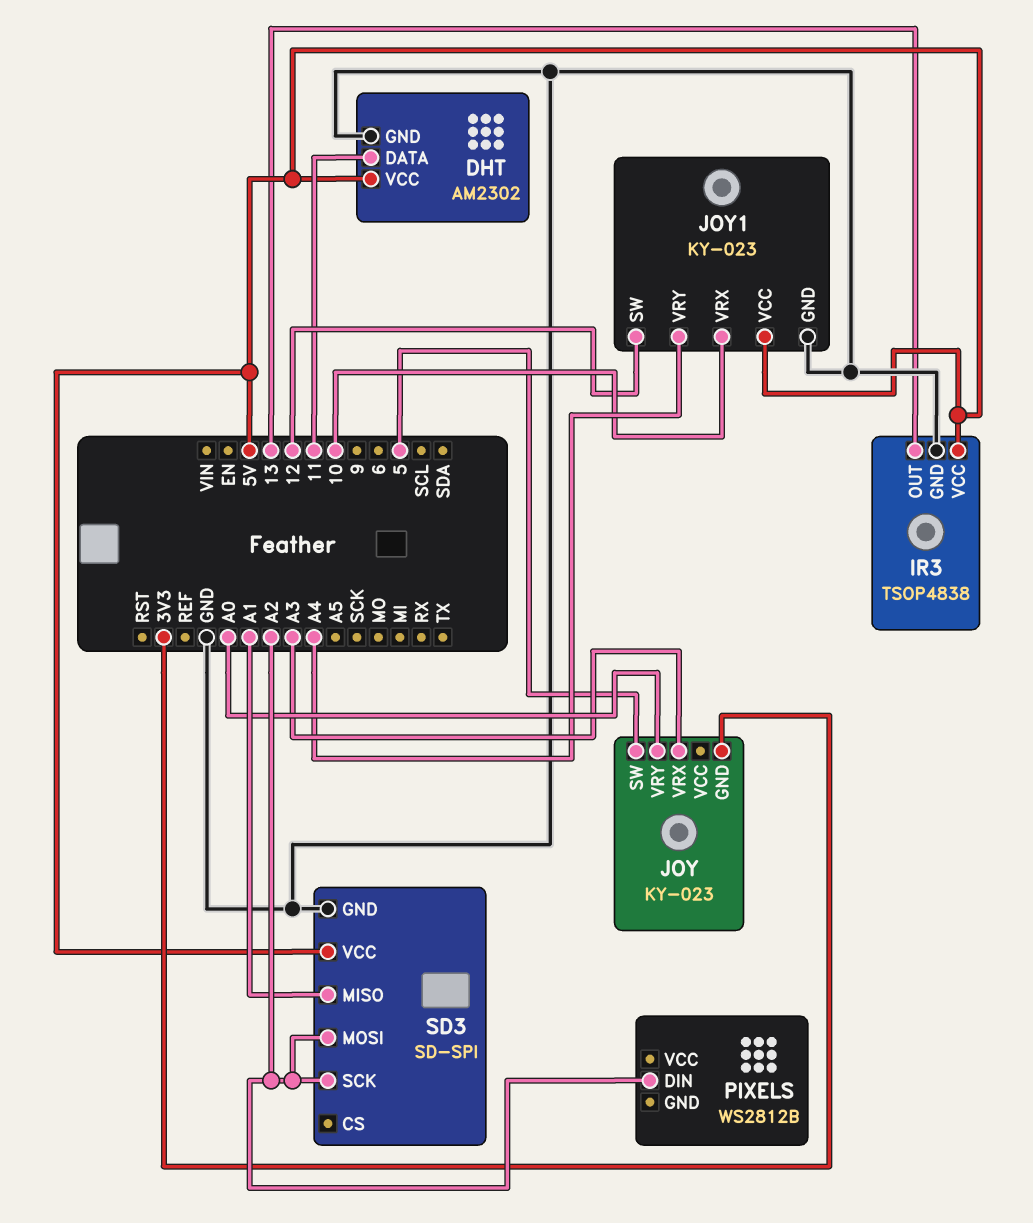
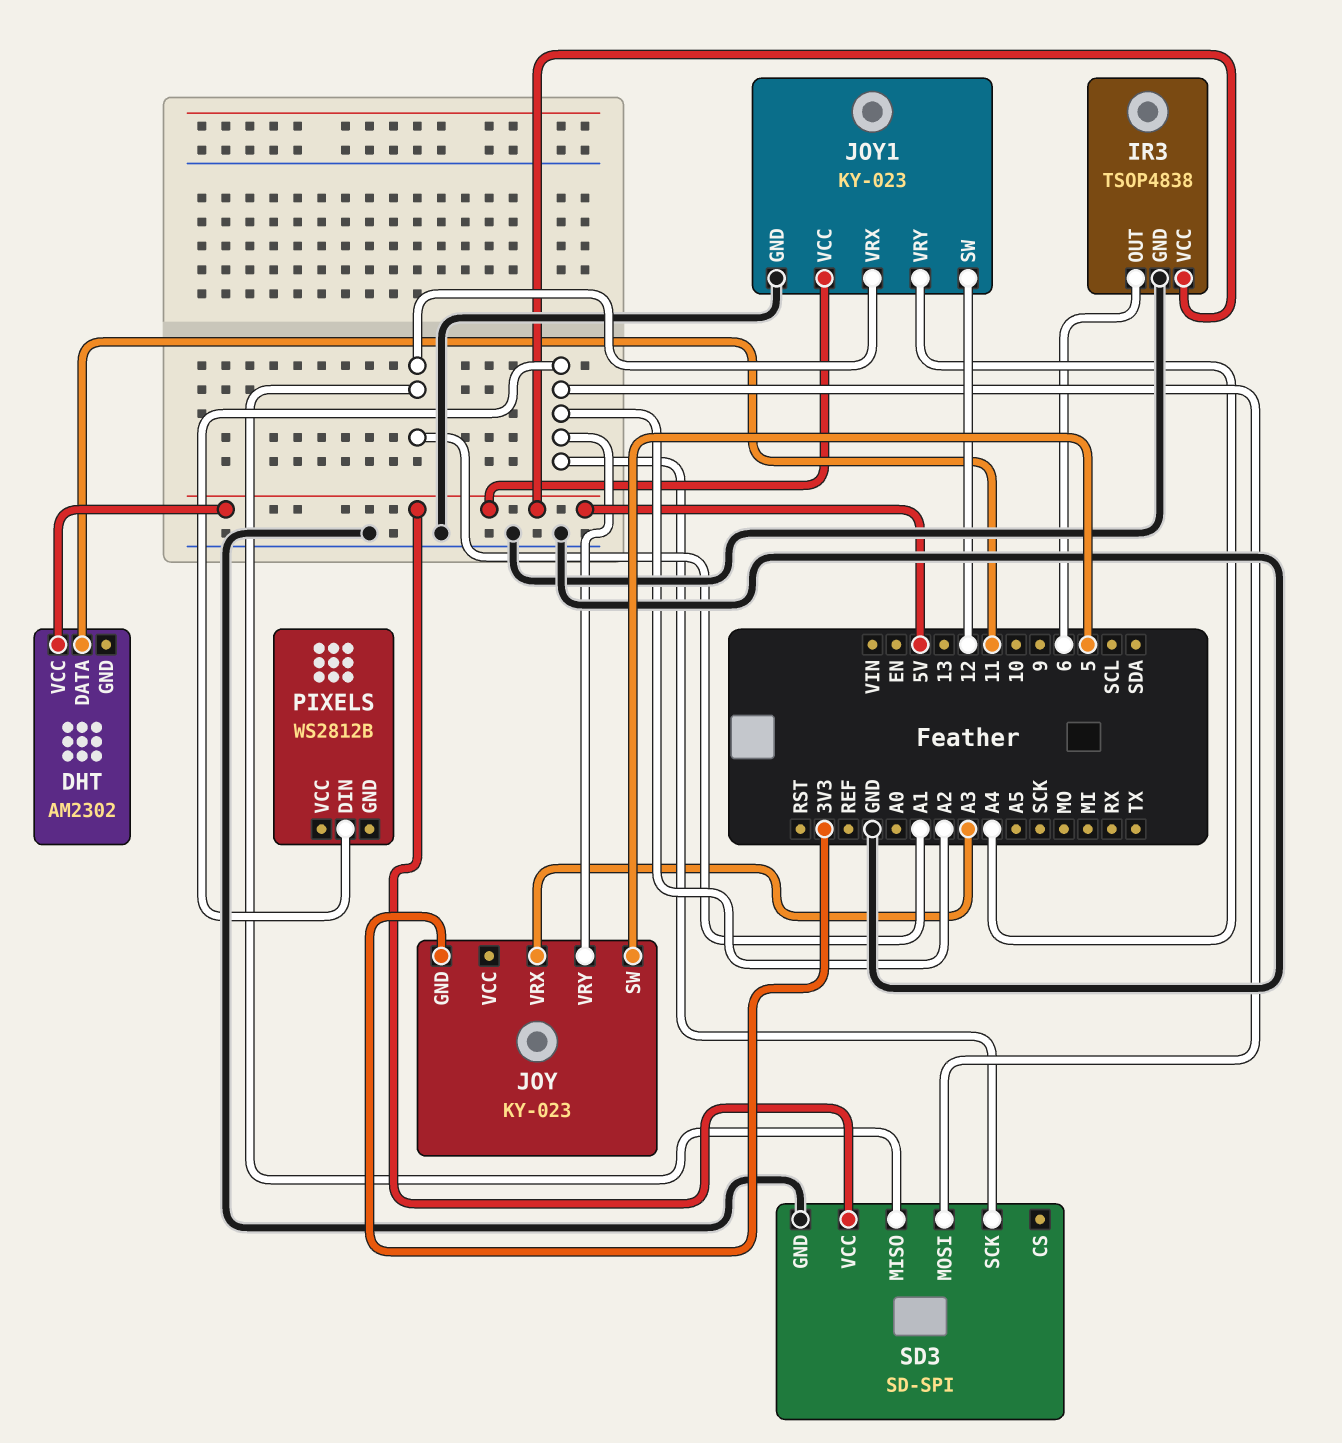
DHT pin GND: GND -> none
IR3 pin OUT: 13 -> 6
JOY pin VRY: A0 -> A2
JOY1 pin VRX: 10 -> A1

